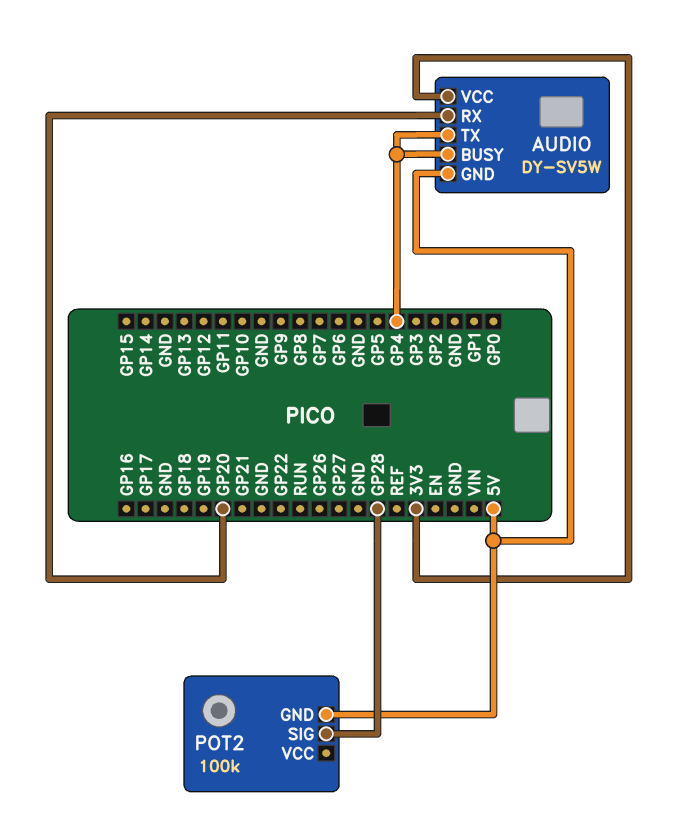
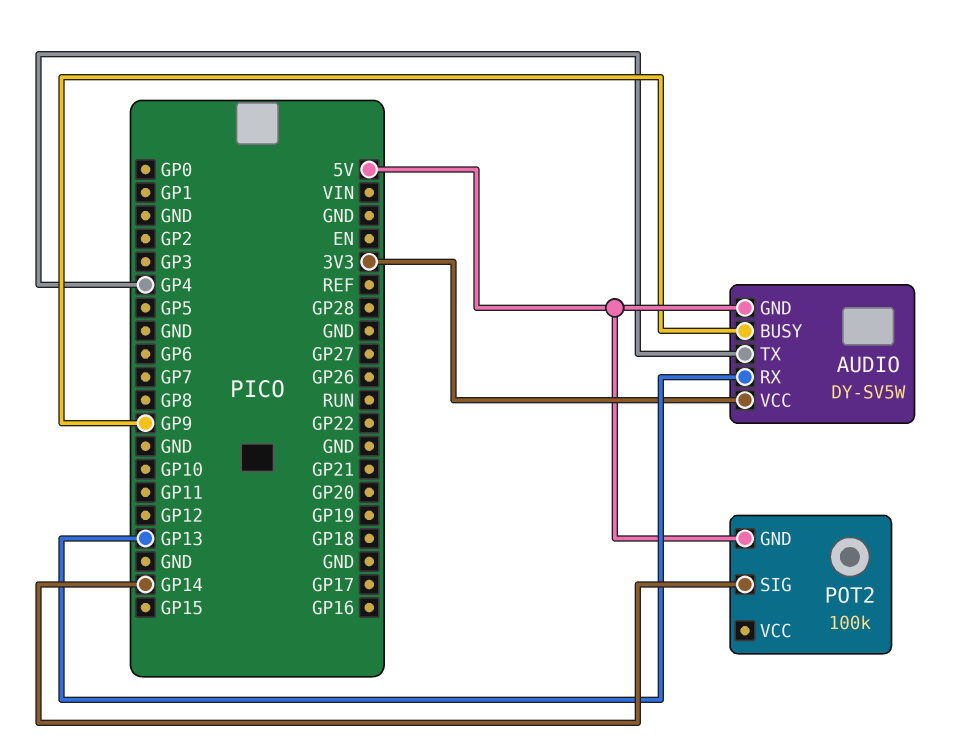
AUDIO pin BUSY: GP4 -> GP9
AUDIO pin RX: GP20 -> GP13
POT2 pin SIG: GP28 -> GP14

